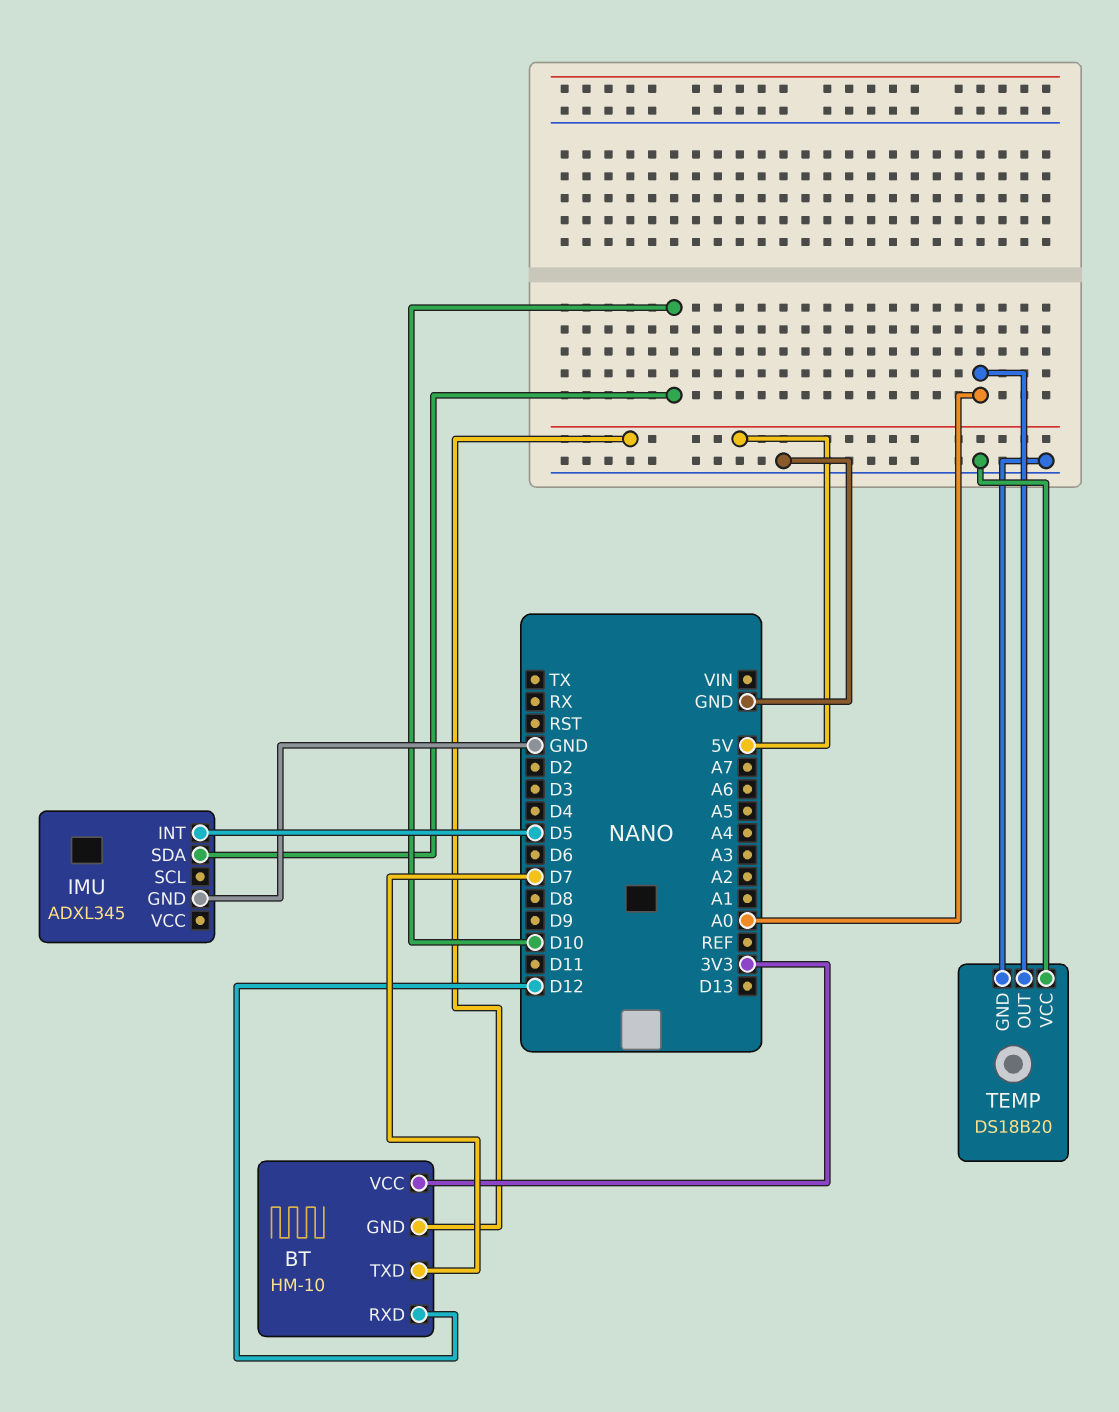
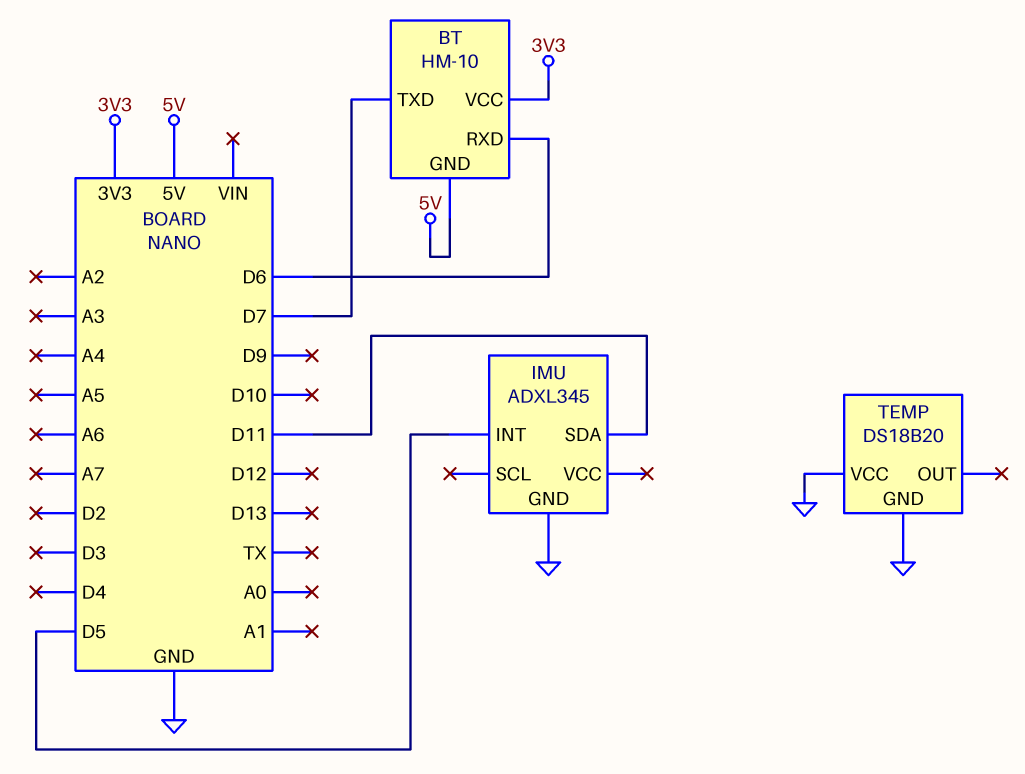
BT pin RXD: D12 -> D6
IMU pin SDA: D10 -> D11
TEMP pin OUT: A0 -> none

